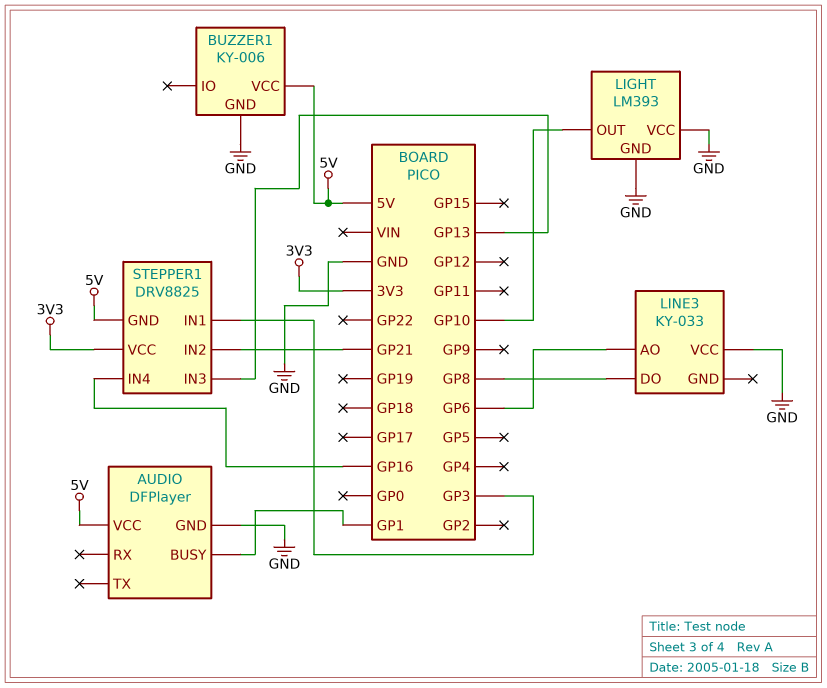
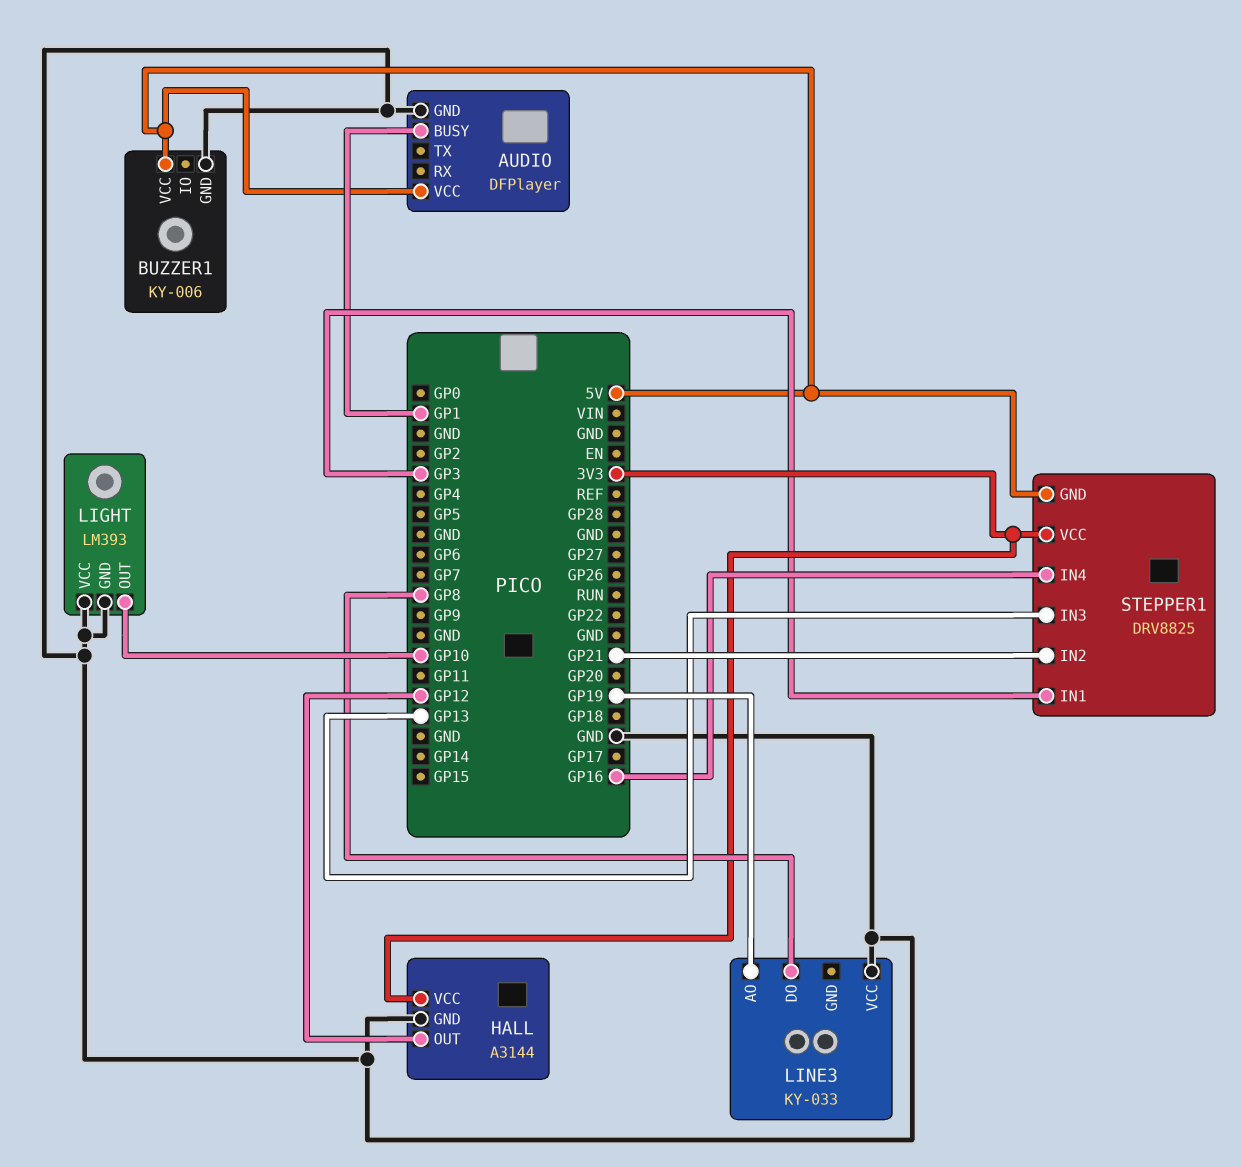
HALL: none -> A3144
HALL pin GND: none -> GND
HALL pin OUT: none -> GP12
HALL pin VCC: none -> 3V3
LINE3 pin AO: GP6 -> GP19

